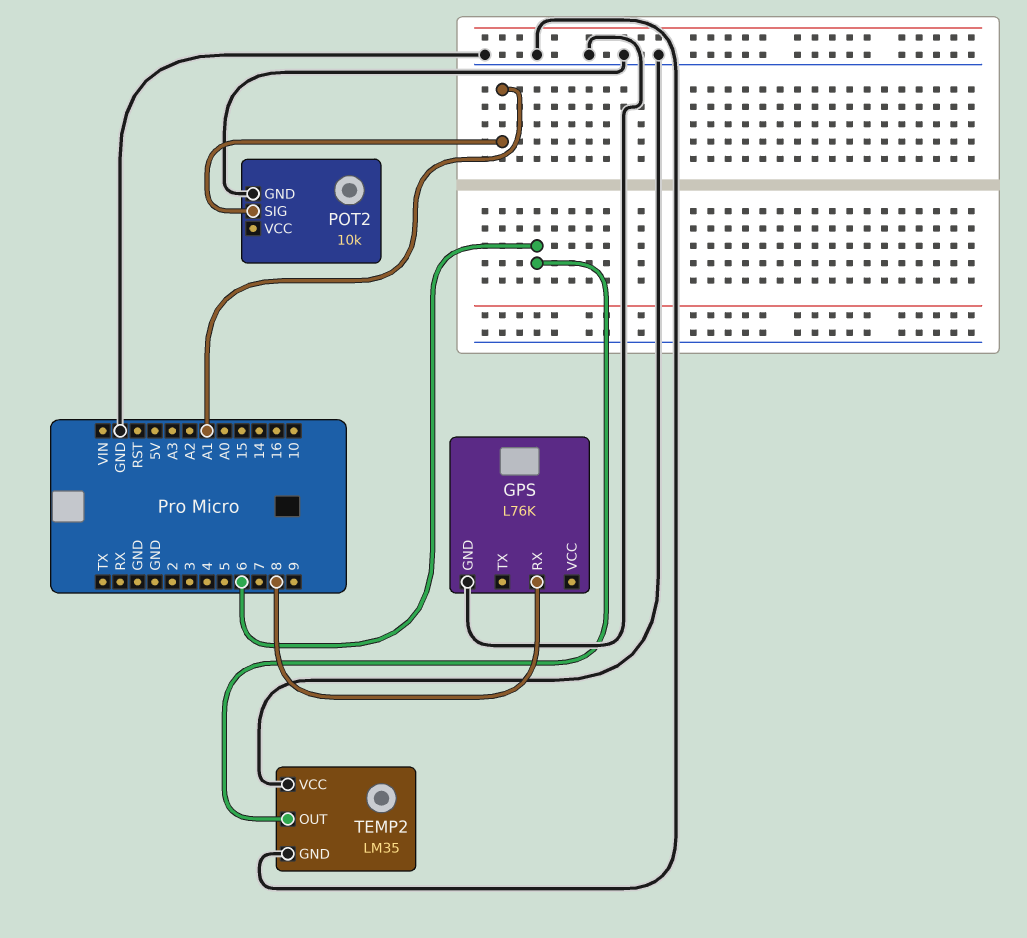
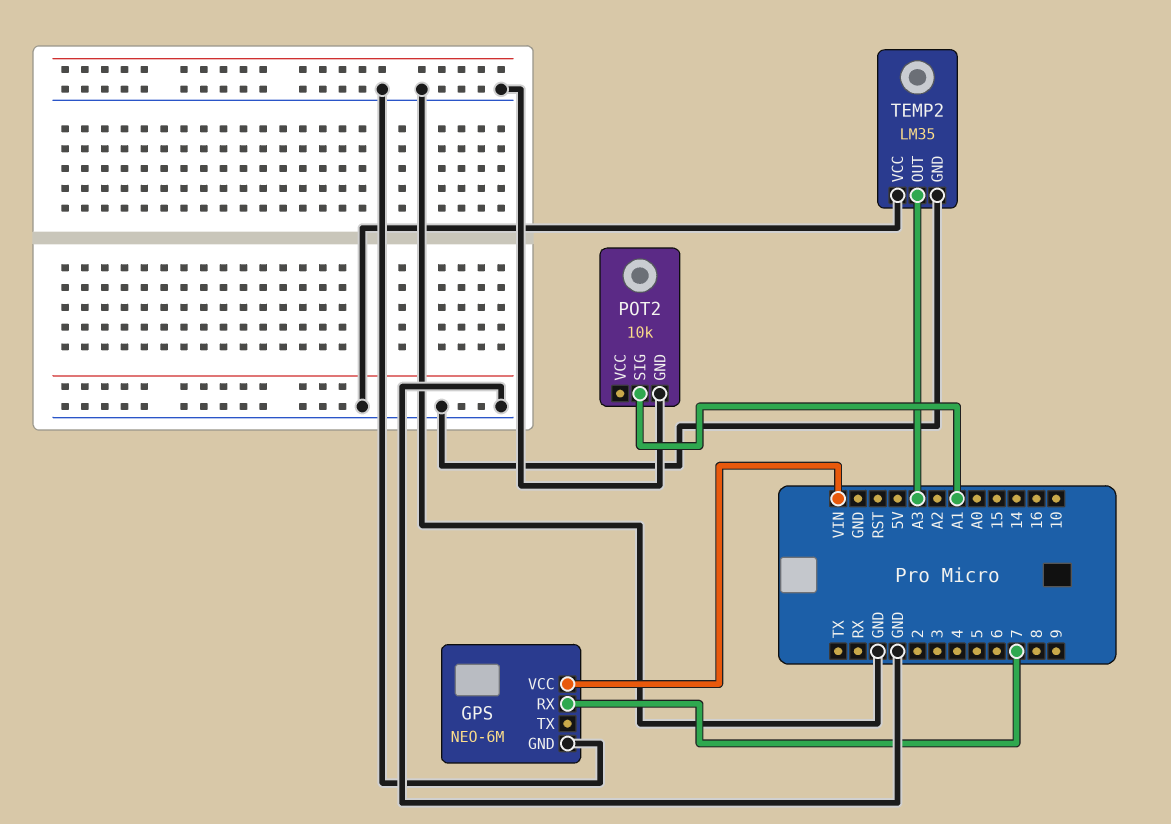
GPS: L76K -> NEO-6M
GPS pin RX: 8 -> 7
GPS pin VCC: none -> VIN
TEMP2 pin OUT: 6 -> A3

